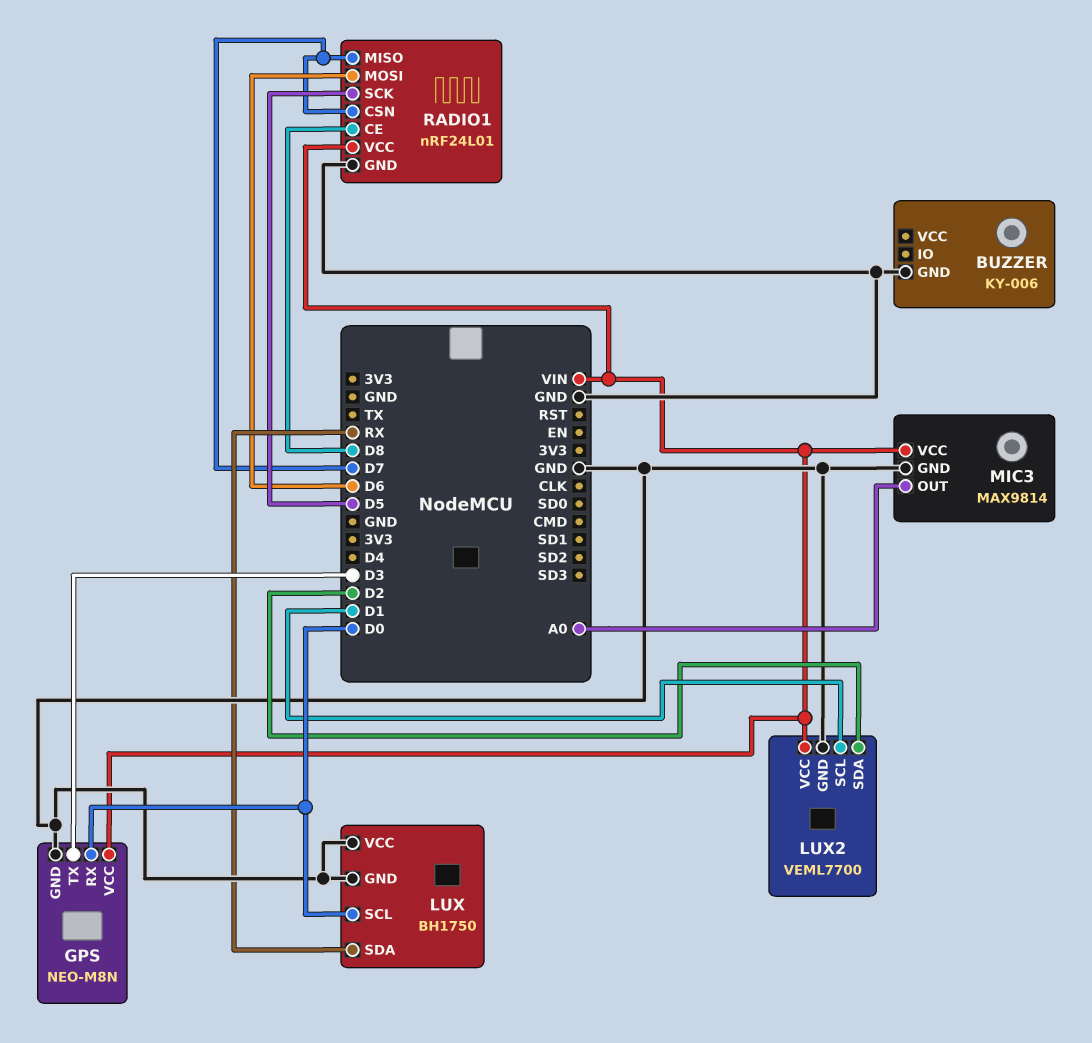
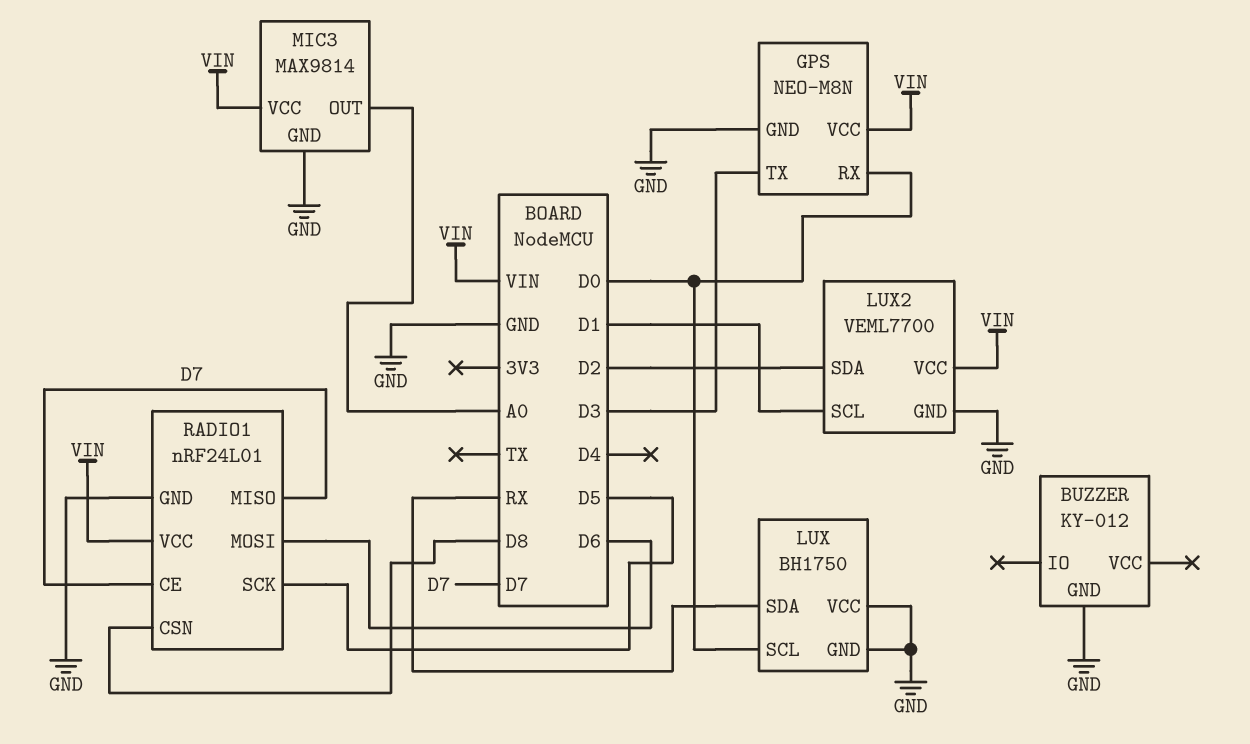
BUZZER: KY-006 -> KY-012
RADIO1 pin CE: D8 -> D7
RADIO1 pin CSN: D7 -> D8

